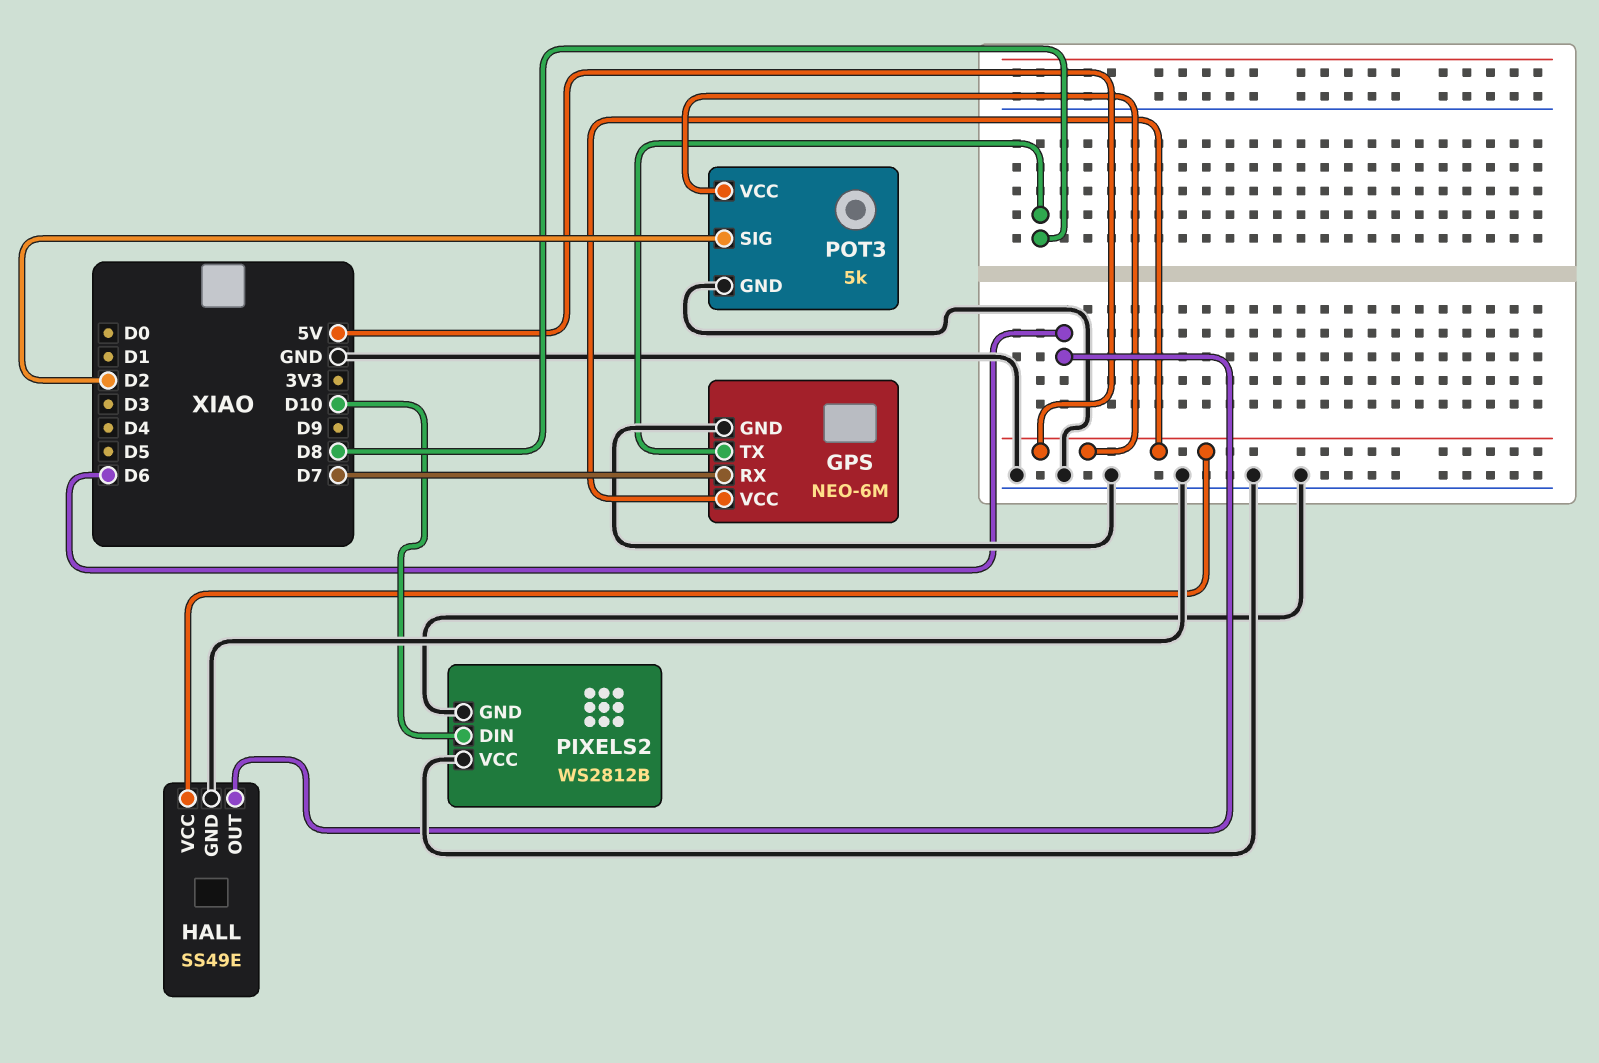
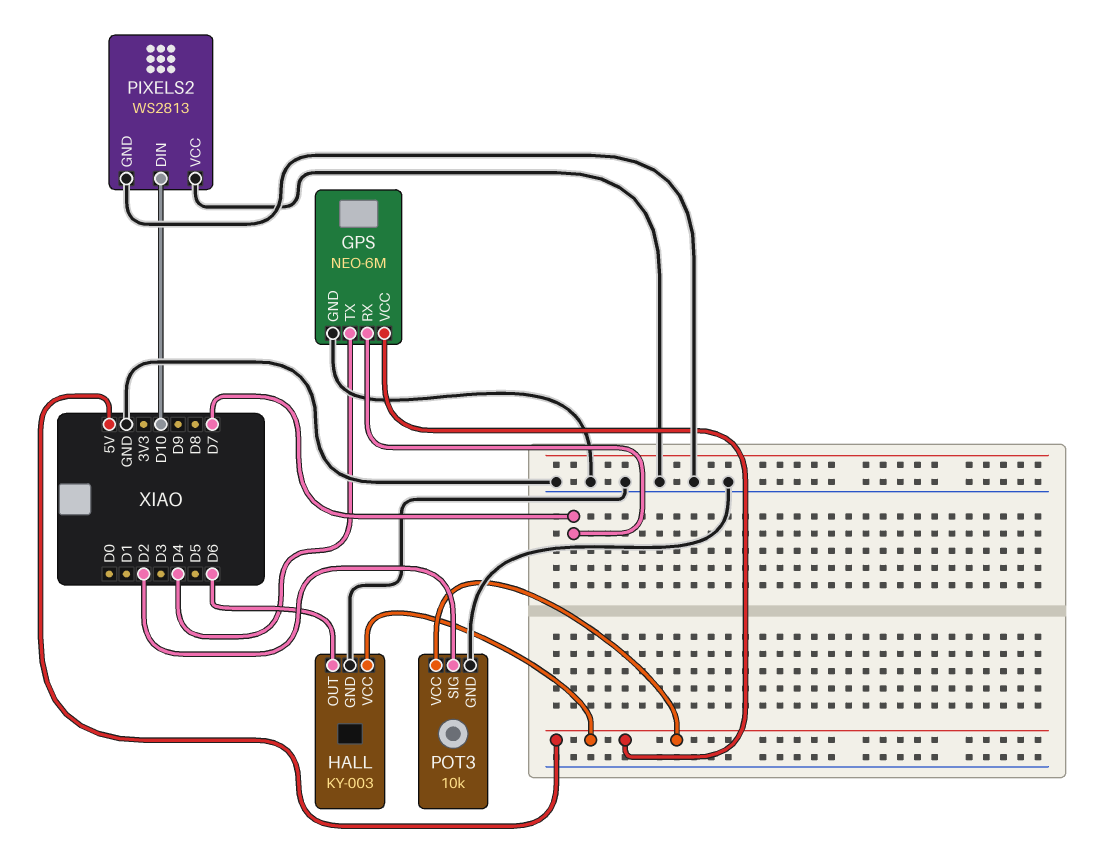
GPS pin TX: D8 -> D4
HALL: SS49E -> KY-003
PIXELS2: WS2812B -> WS2813
POT3: 5k -> 10k

